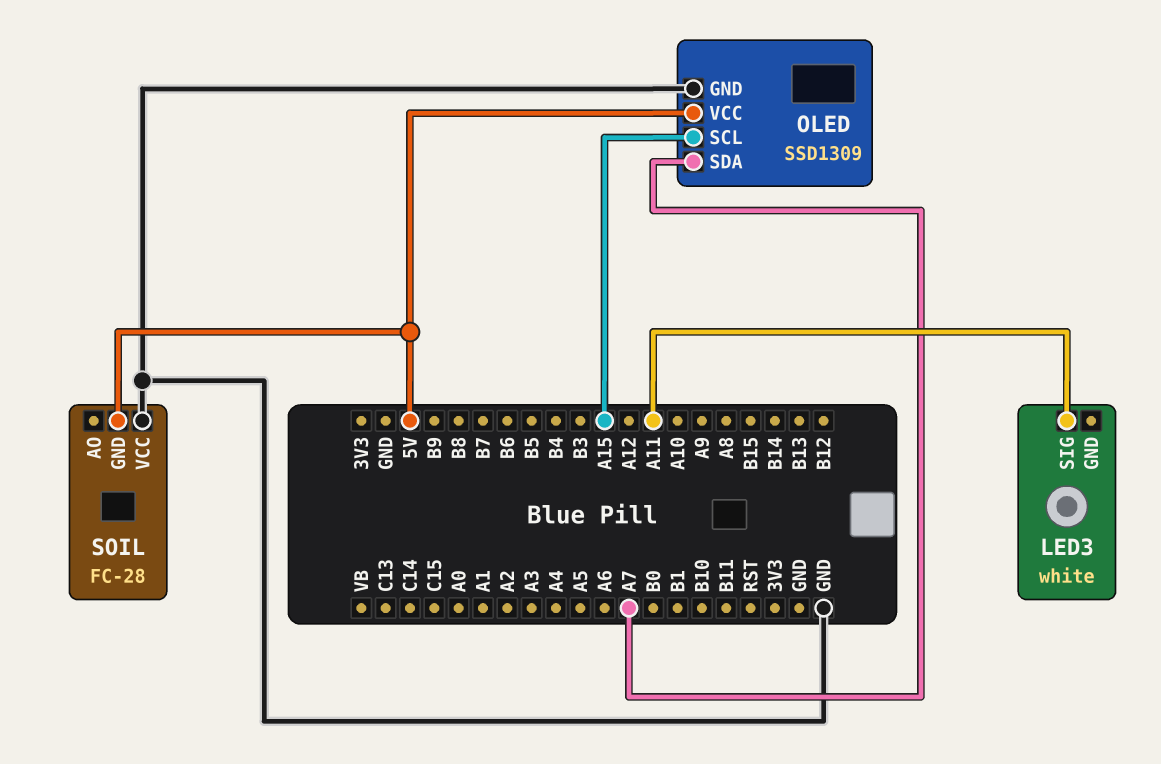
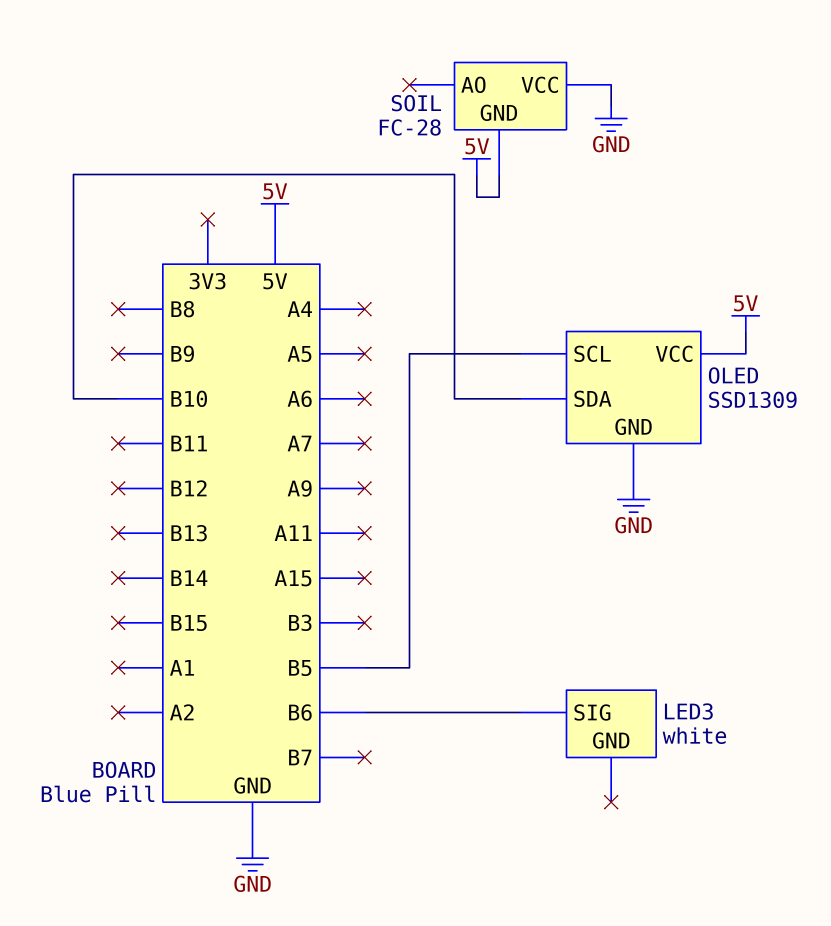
LED3 pin SIG: A11 -> B6
OLED pin SCL: A15 -> B5
OLED pin SDA: A7 -> B10

